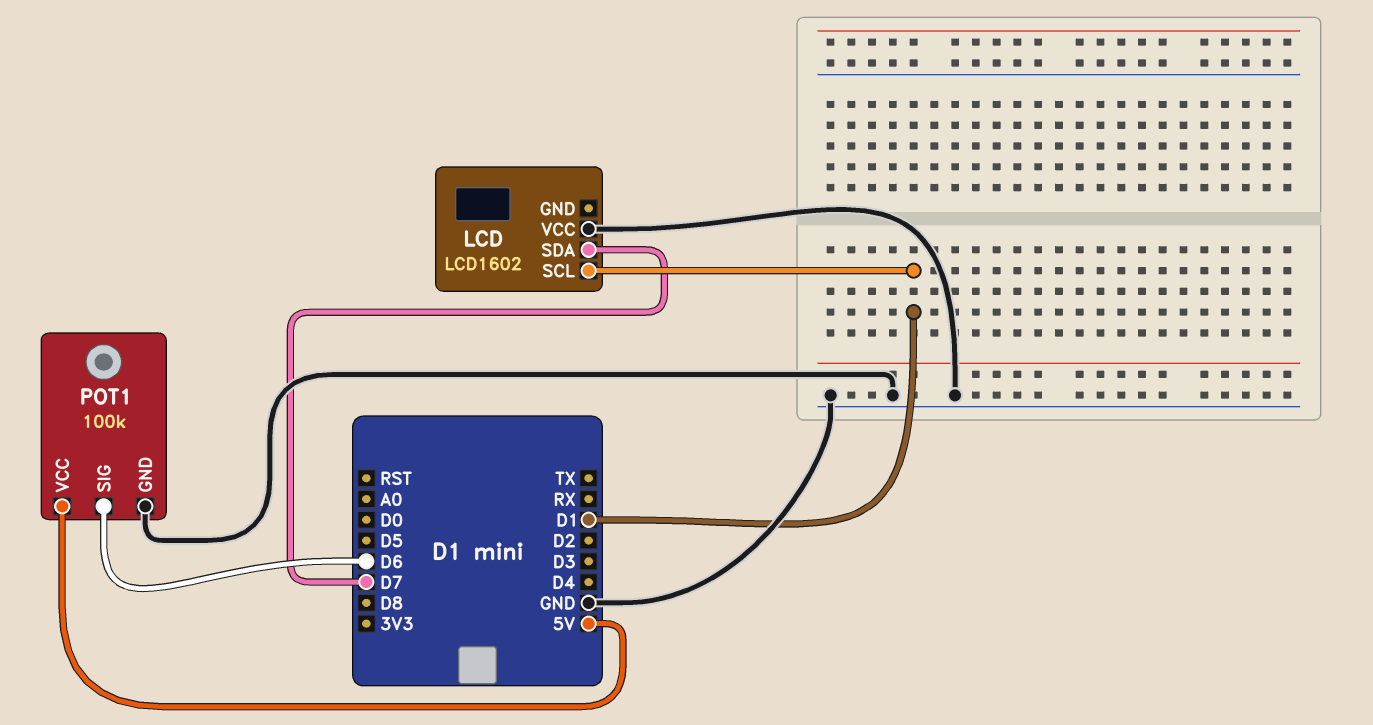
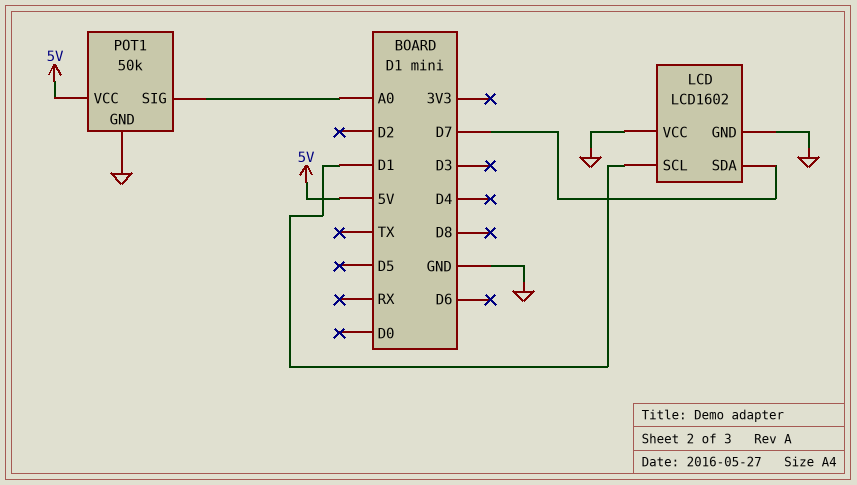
LCD pin GND: none -> GND
POT1: 100k -> 50k
POT1 pin SIG: D6 -> A0

